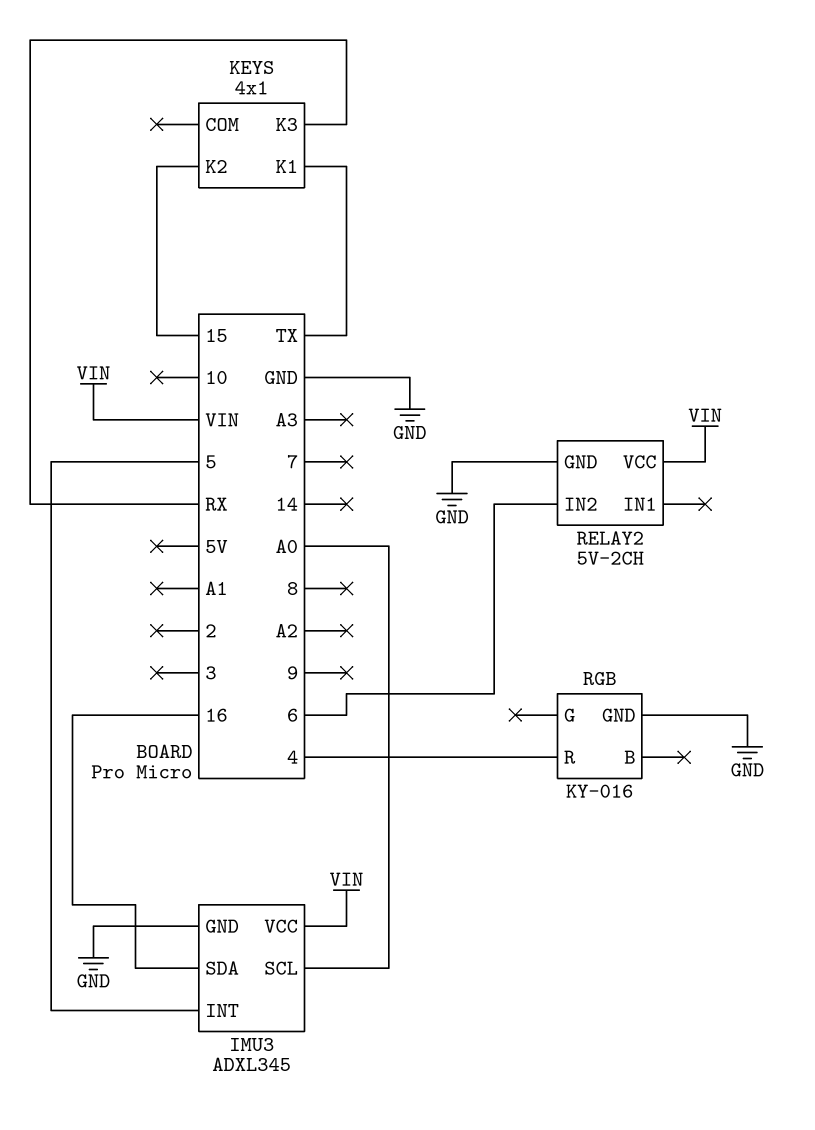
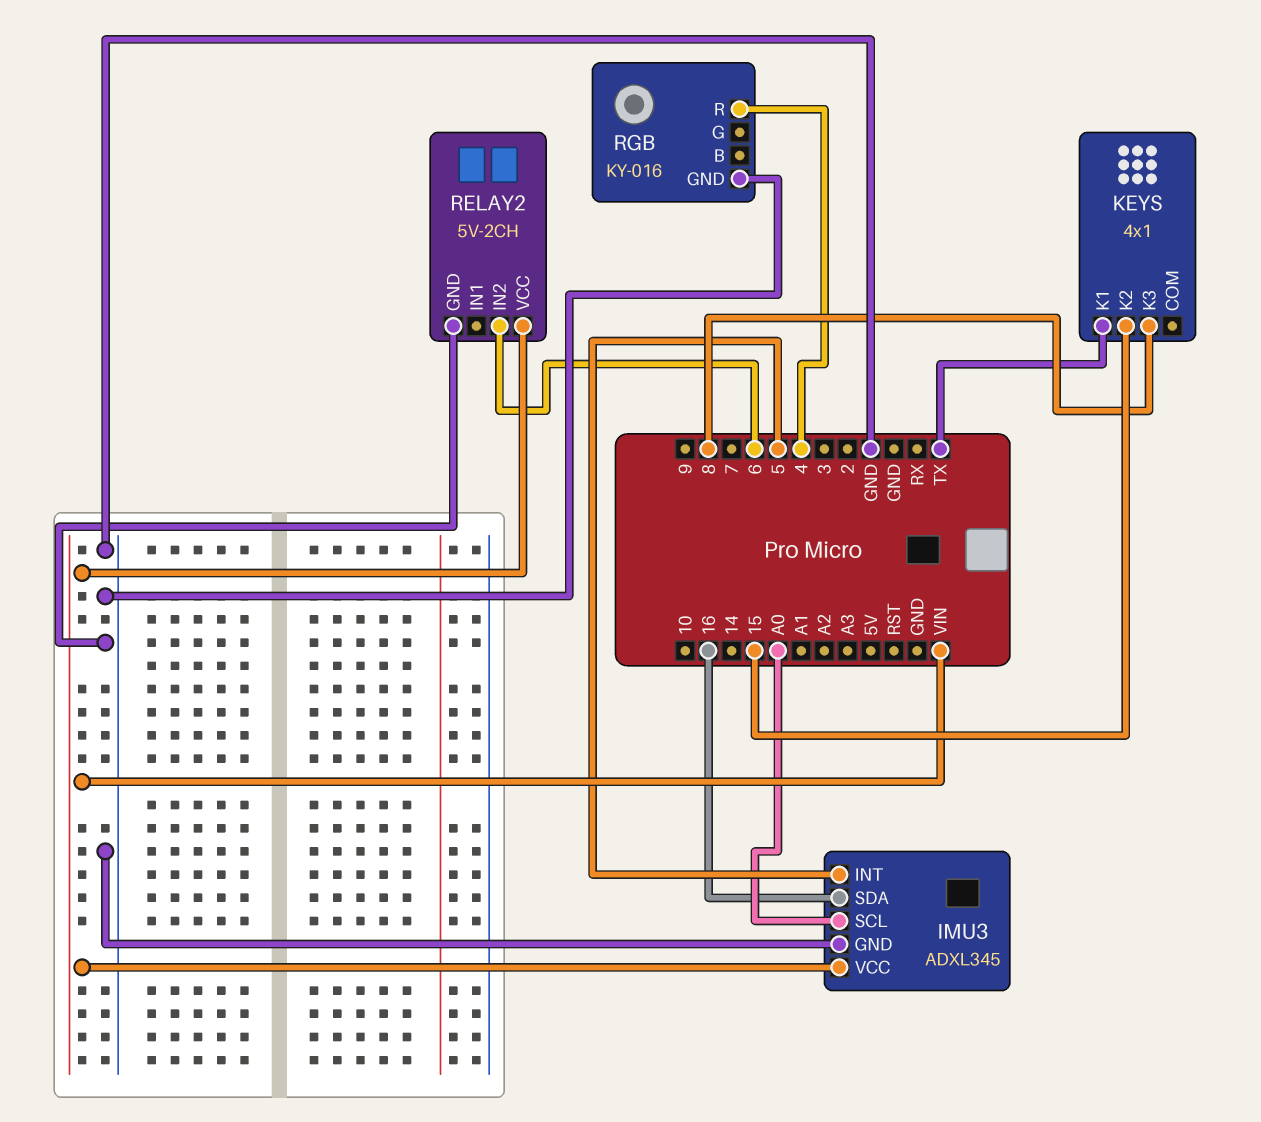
KEYS pin K3: RX -> 8

